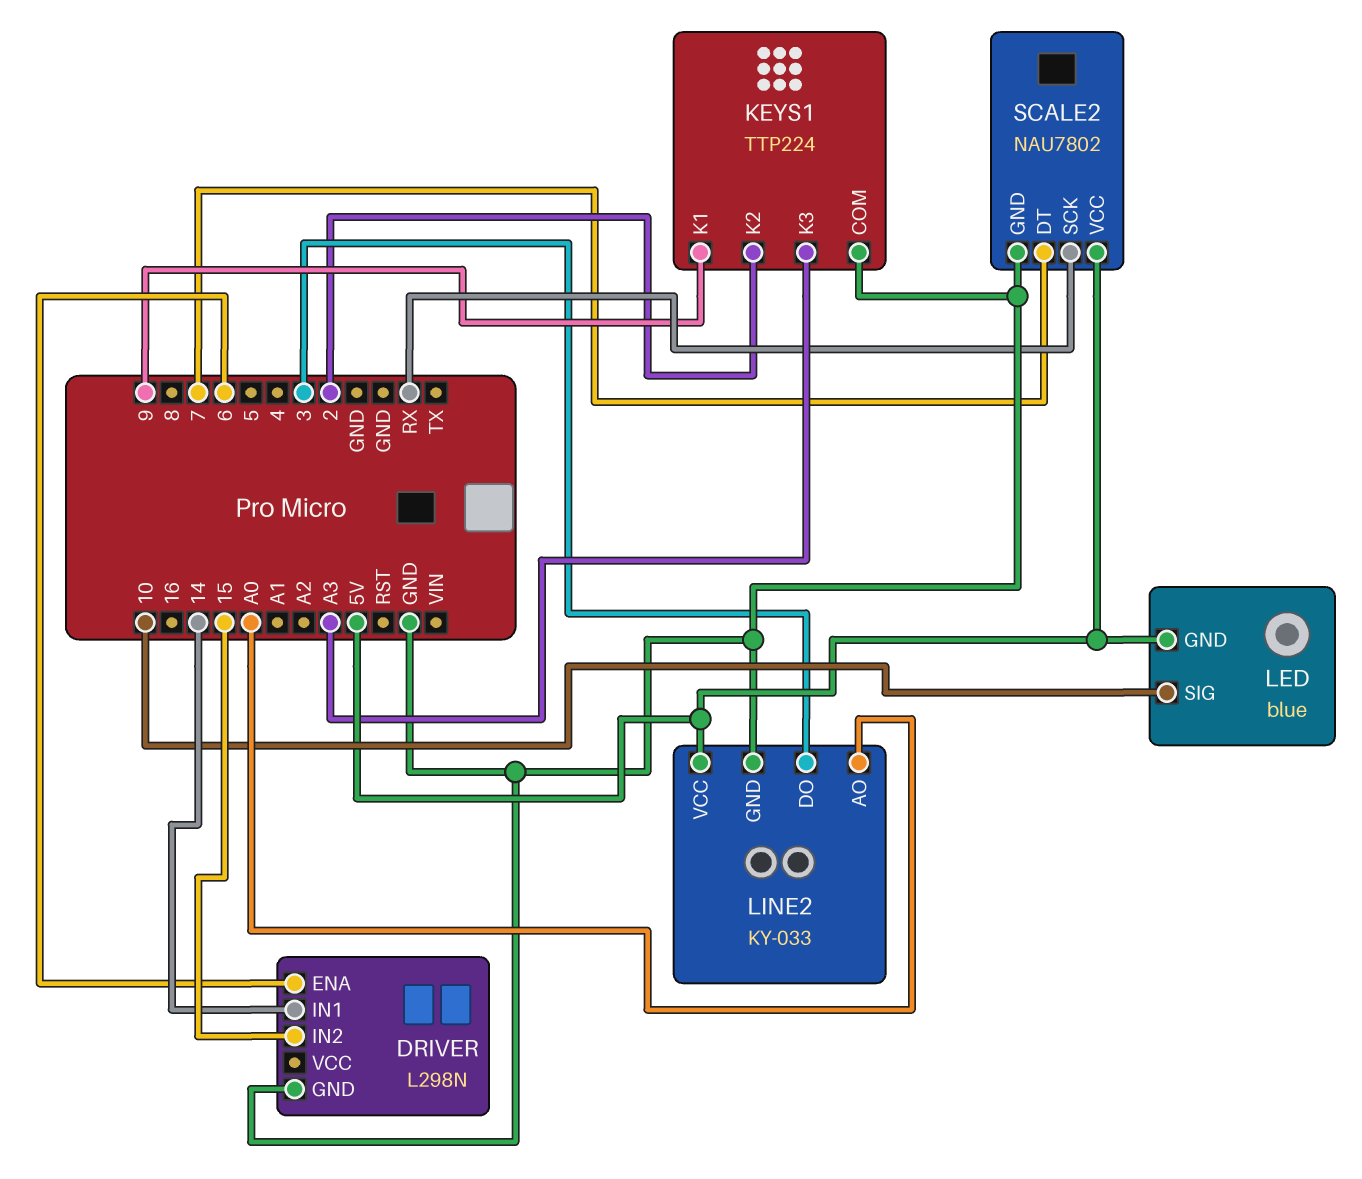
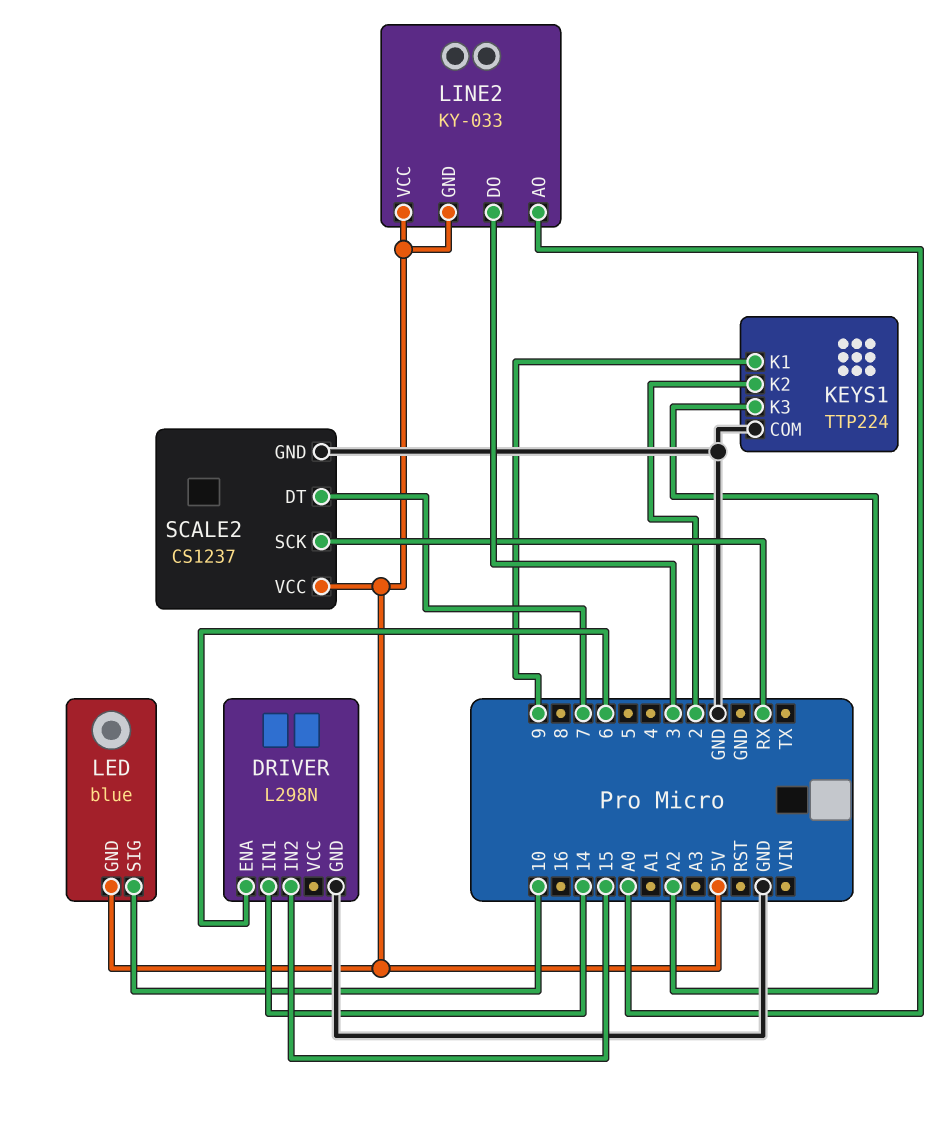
KEYS1 pin K3: A3 -> A2
LINE2 pin GND: GND -> 5V
SCALE2: NAU7802 -> CS1237

